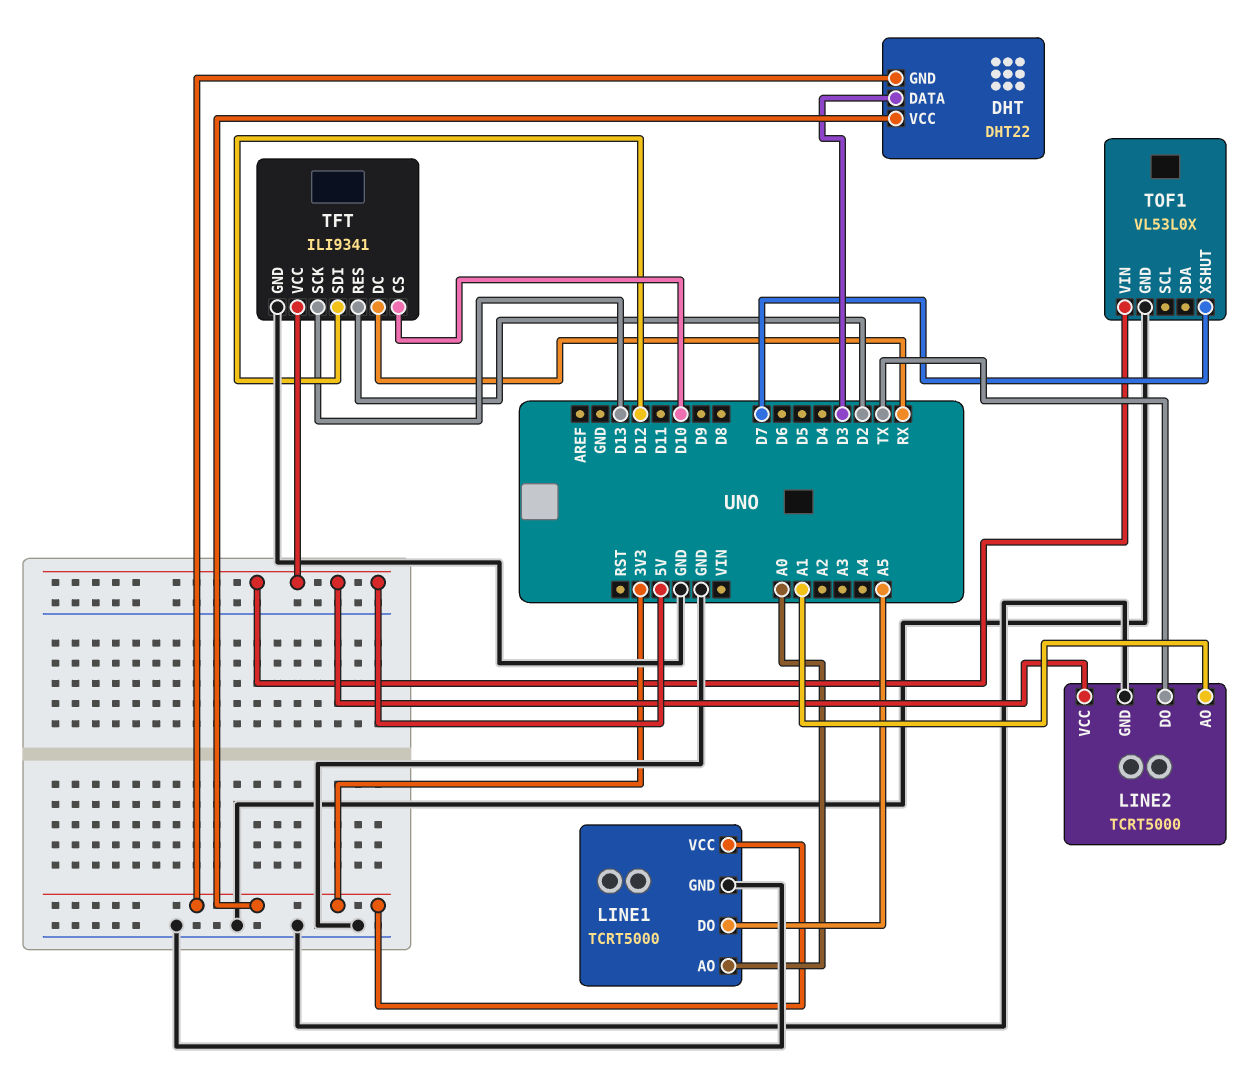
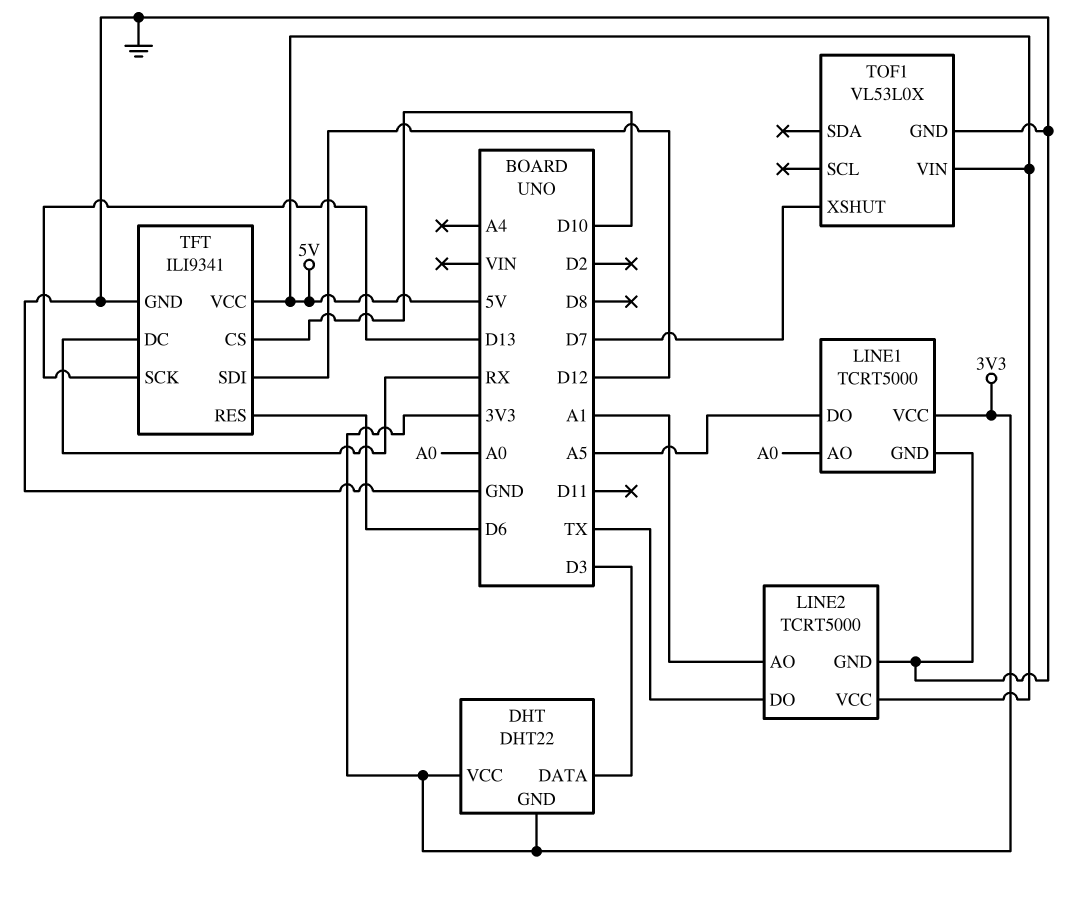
TFT pin RES: D2 -> D6

